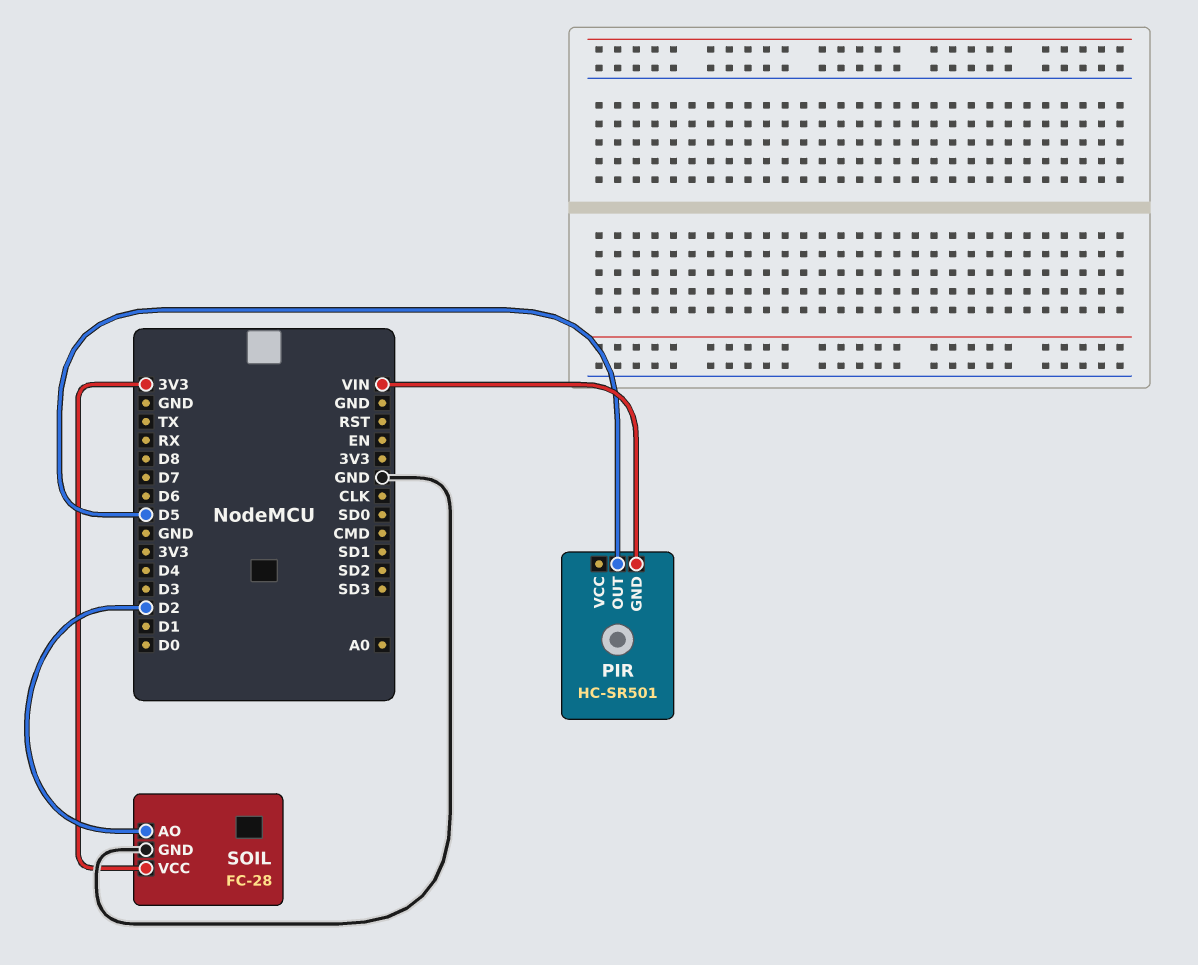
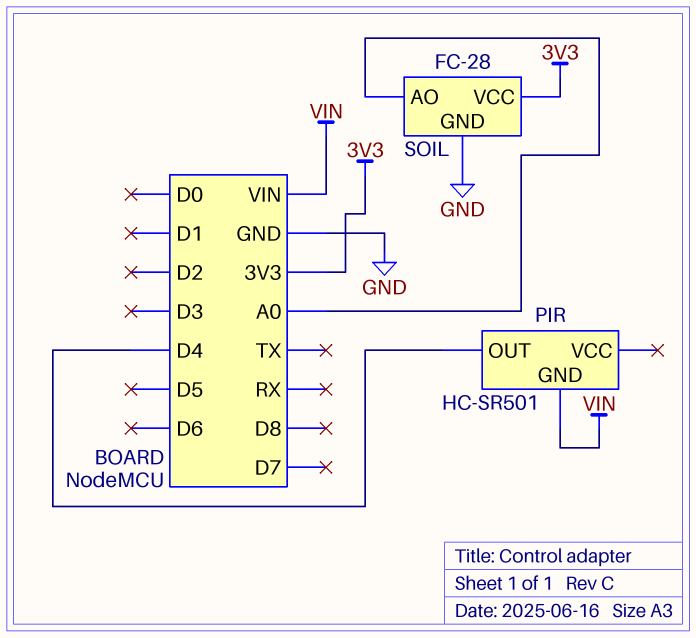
PIR pin OUT: D5 -> D4
SOIL pin AO: D2 -> A0

